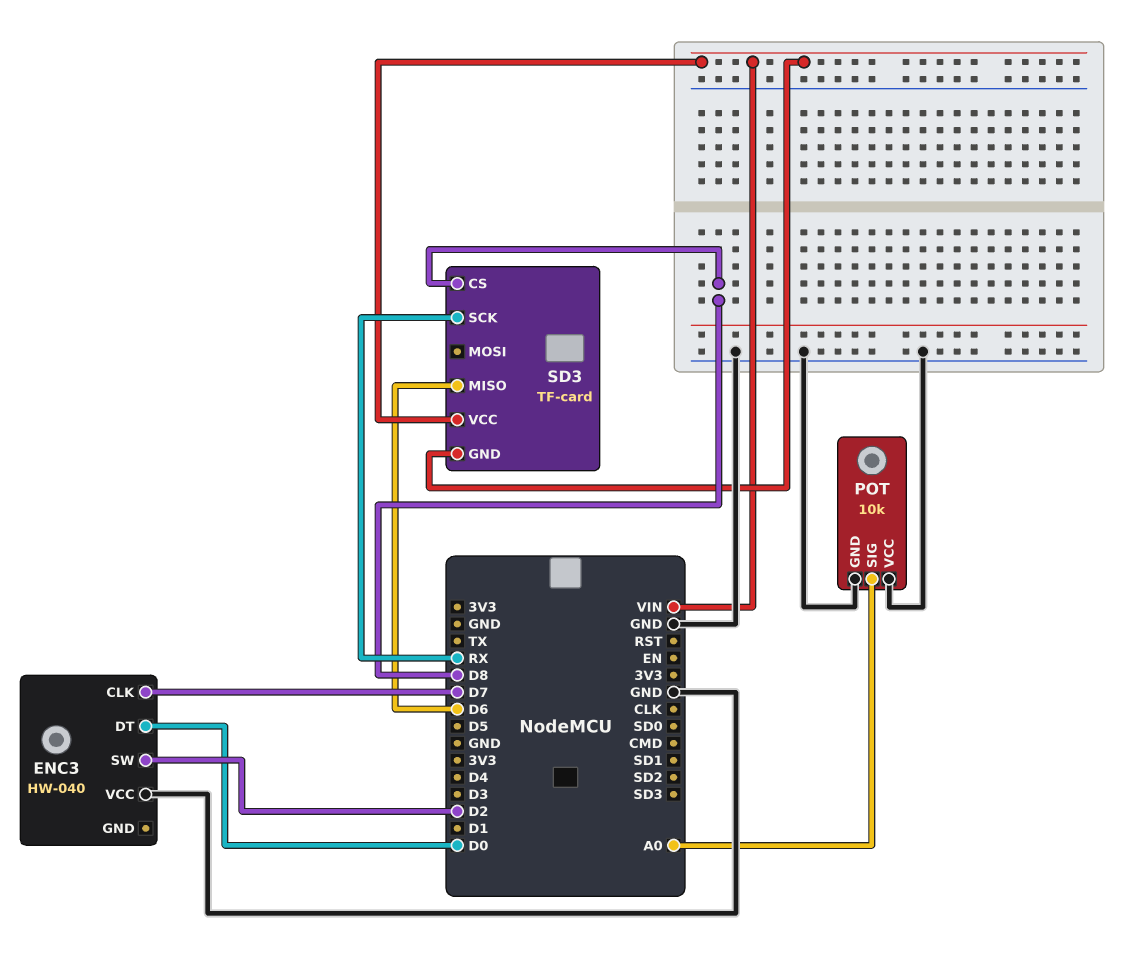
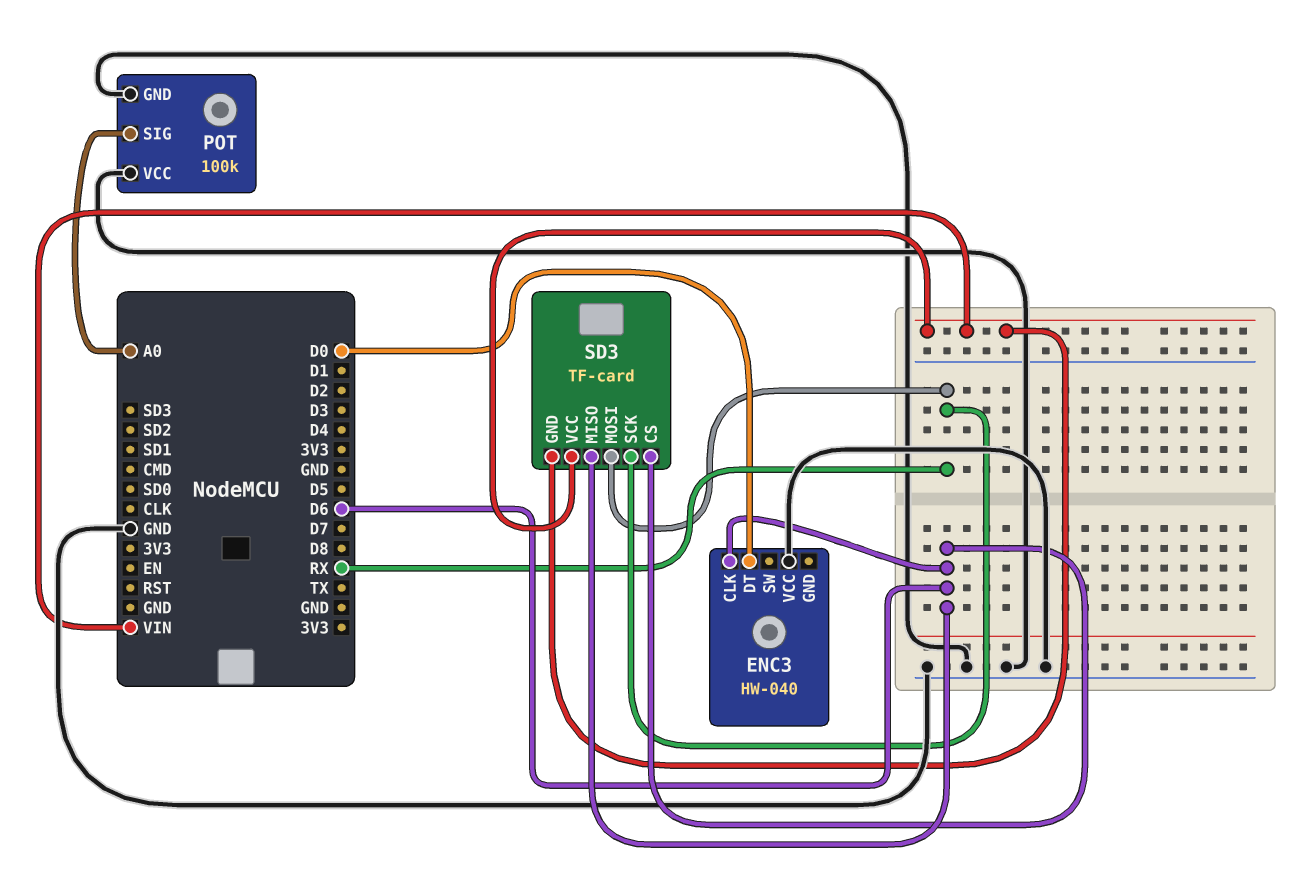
ENC3 pin CLK: D7 -> D6
ENC3 pin SW: D2 -> none
POT: 10k -> 100k
SD3 pin CS: D8 -> D6
SD3 pin MOSI: none -> RX

